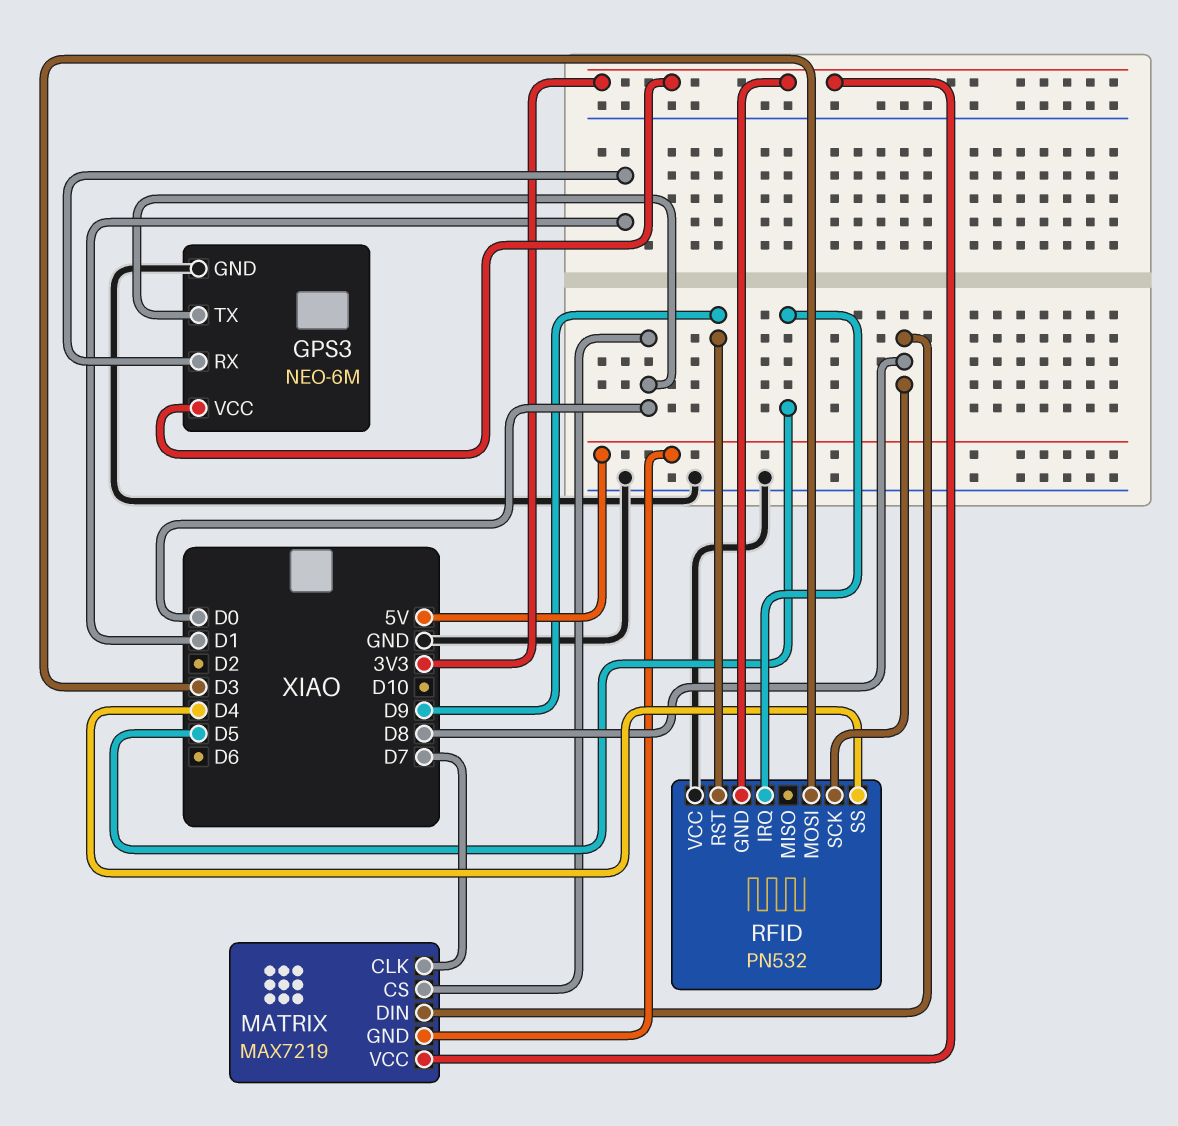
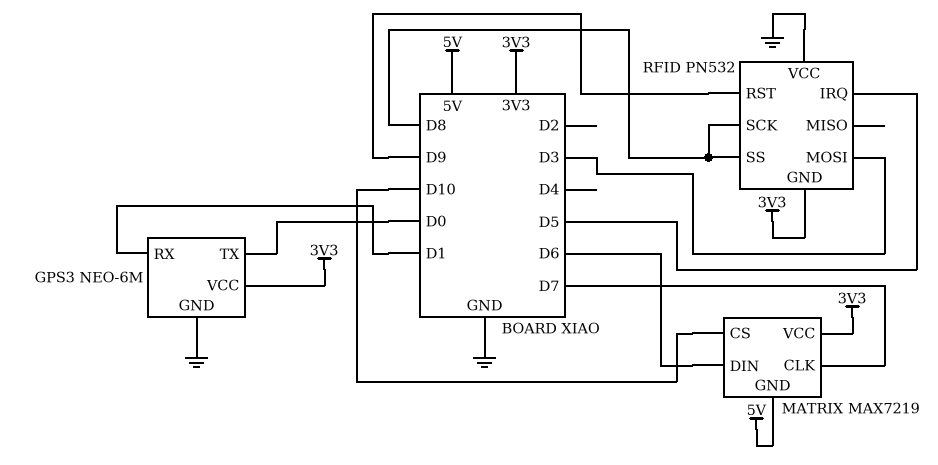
MATRIX pin CS: D0 -> D10
MATRIX pin DIN: D8 -> D6
RFID pin SS: D4 -> D8

